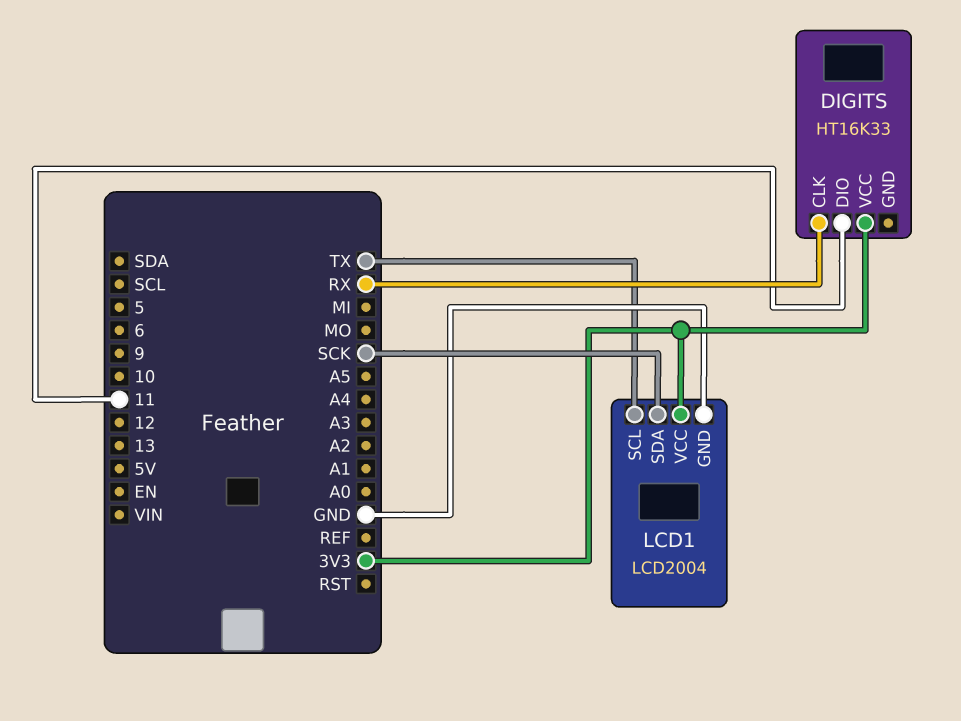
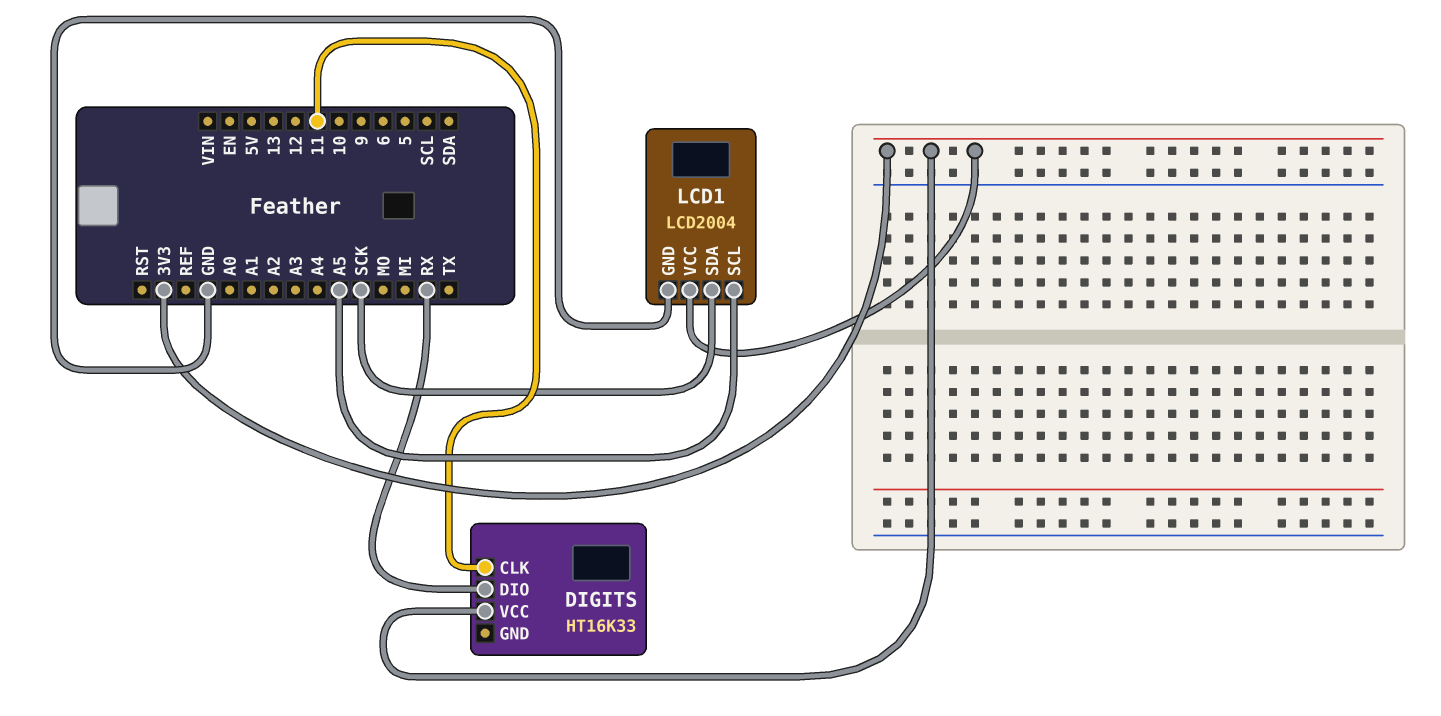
DIGITS pin CLK: RX -> 11
DIGITS pin DIO: 11 -> RX
LCD1 pin SCL: TX -> A5

